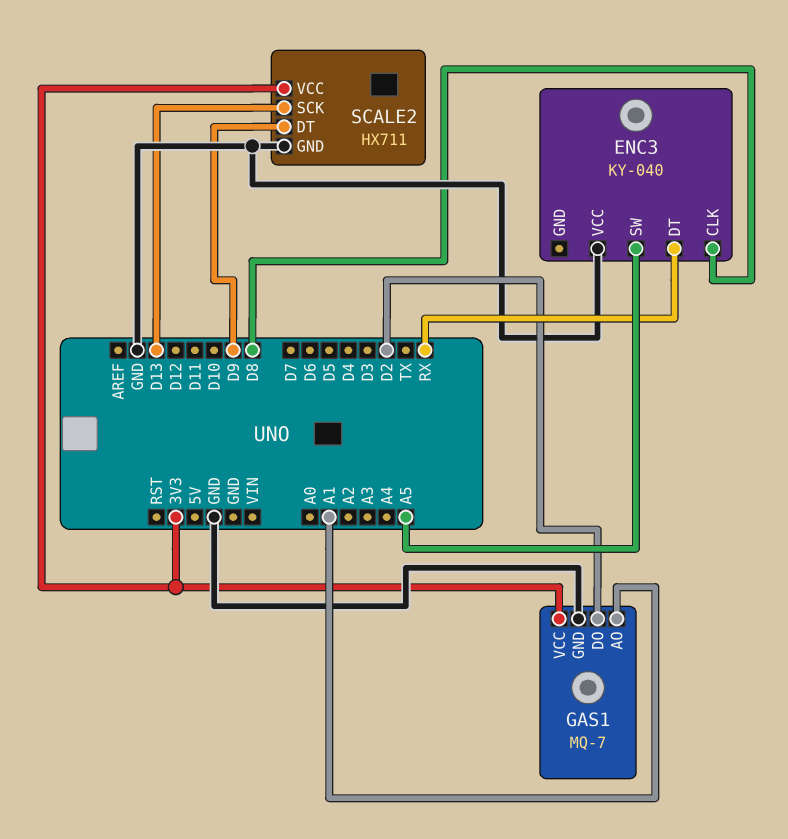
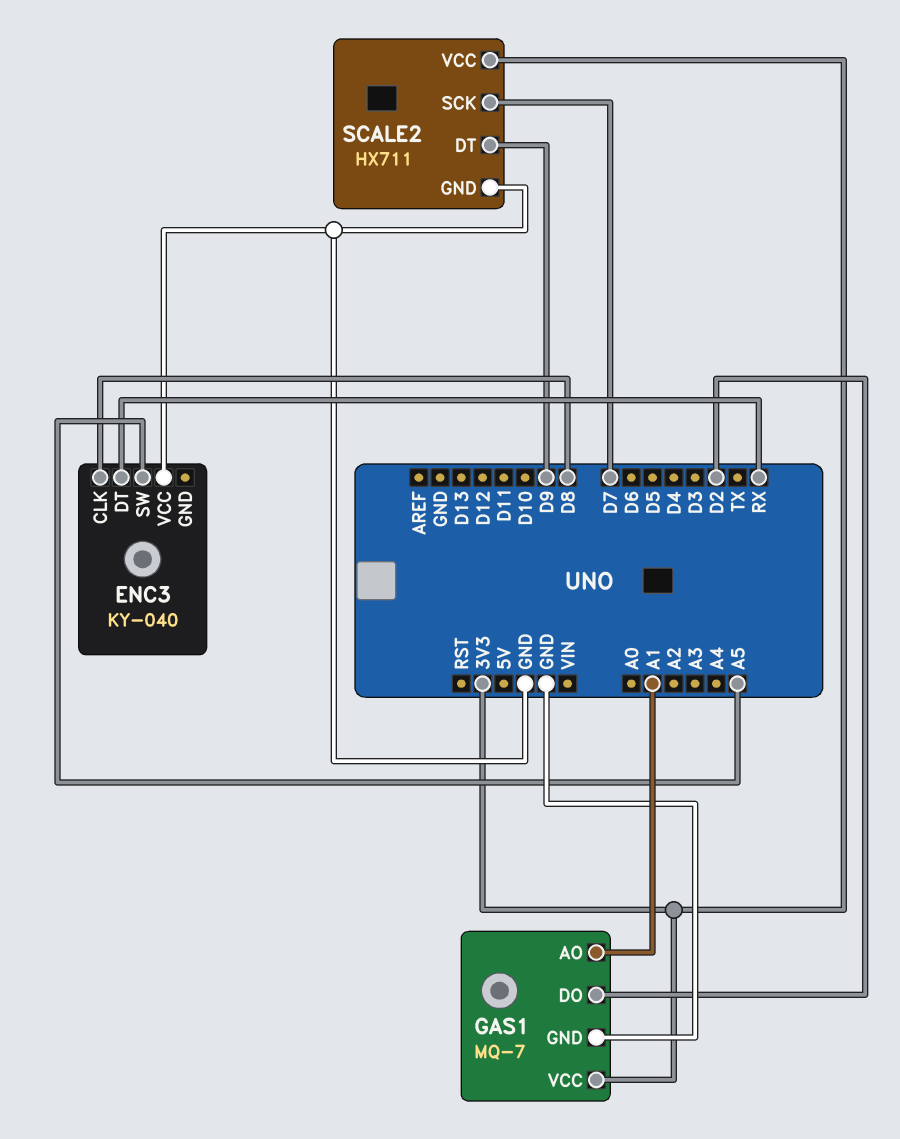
SCALE2 pin SCK: D13 -> D7

